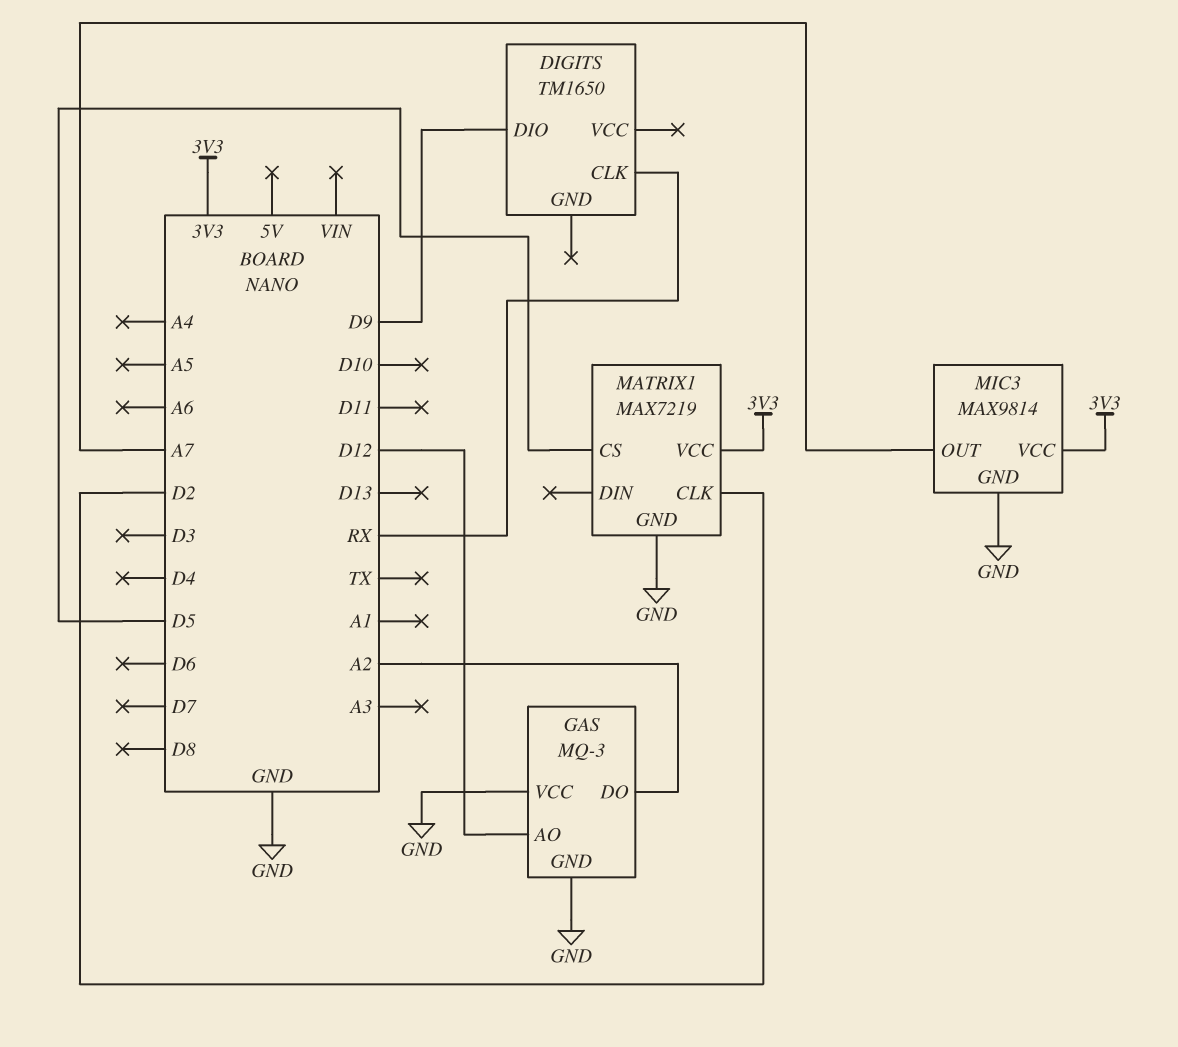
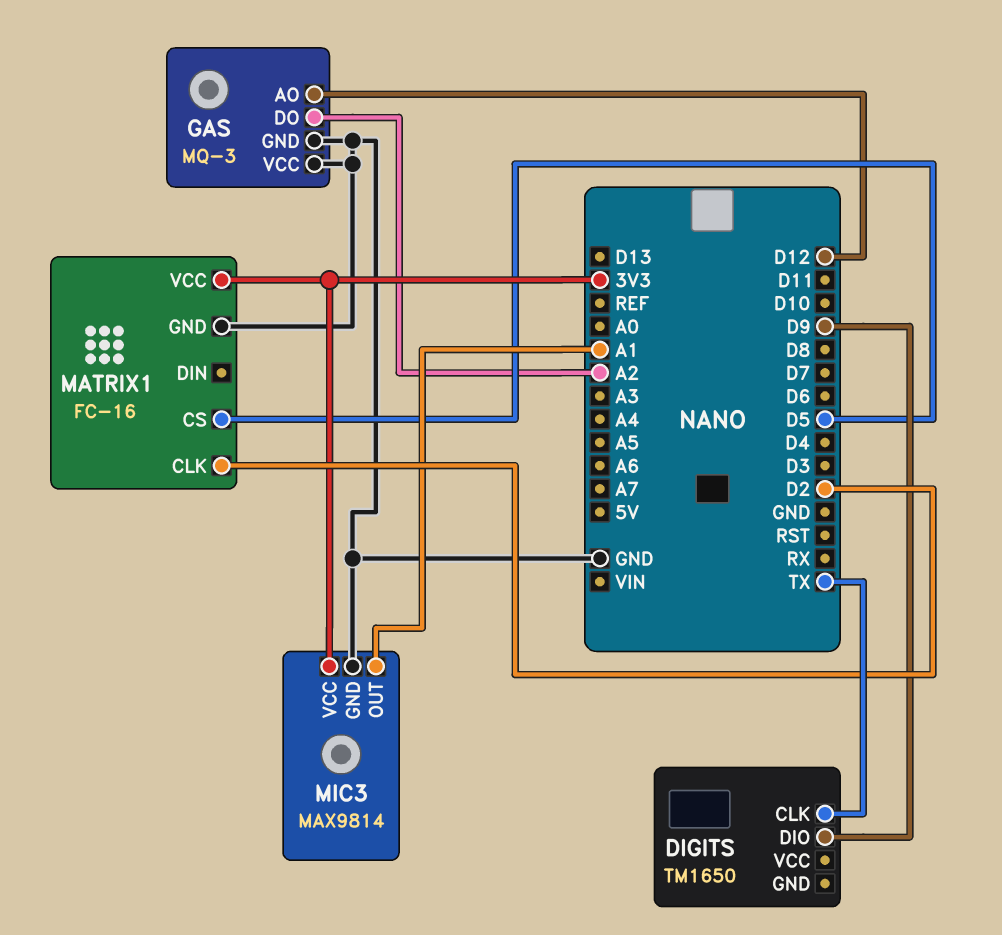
DIGITS pin CLK: RX -> TX
MATRIX1: MAX7219 -> FC-16
MIC3 pin OUT: A7 -> A1

